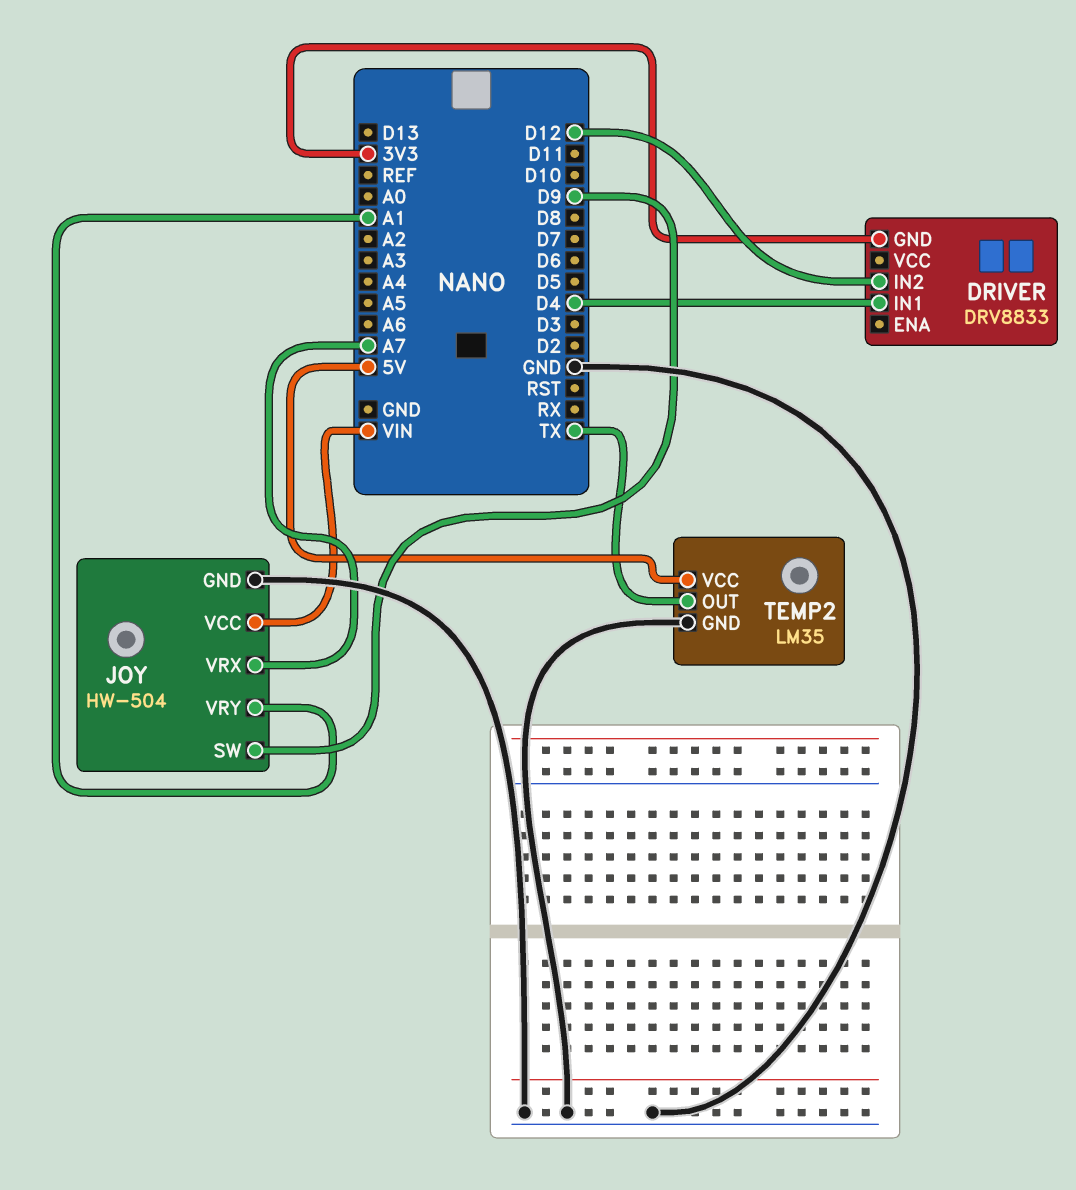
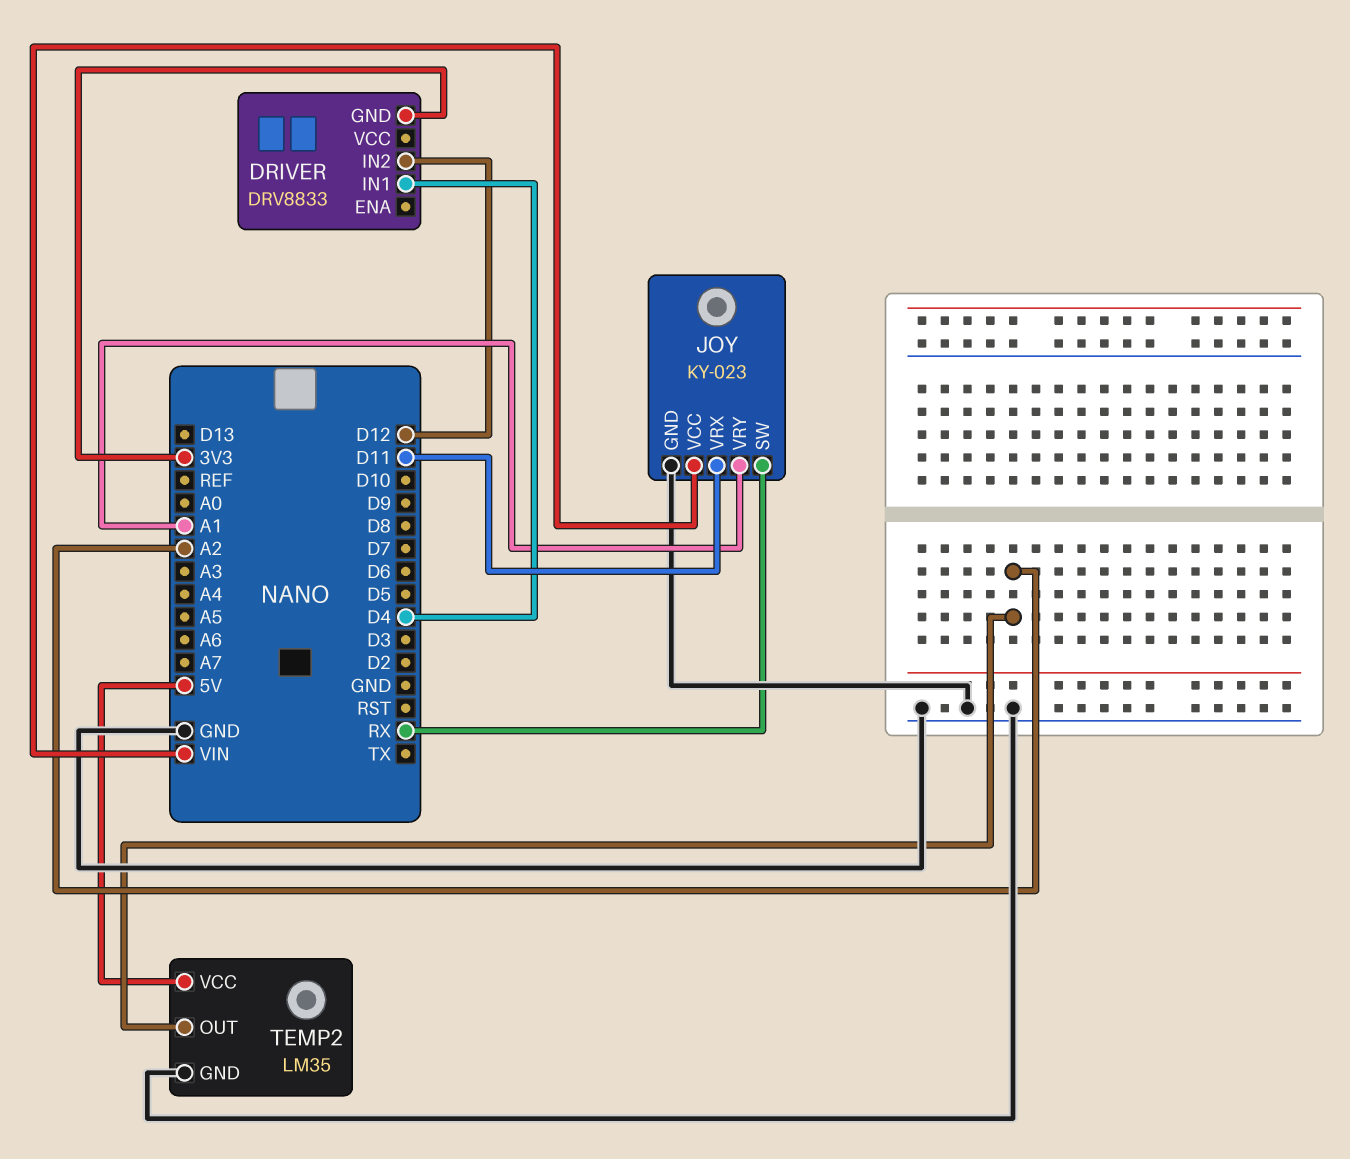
JOY: HW-504 -> KY-023
JOY pin SW: D9 -> RX
JOY pin VRX: A7 -> D11
TEMP2 pin OUT: TX -> A2

